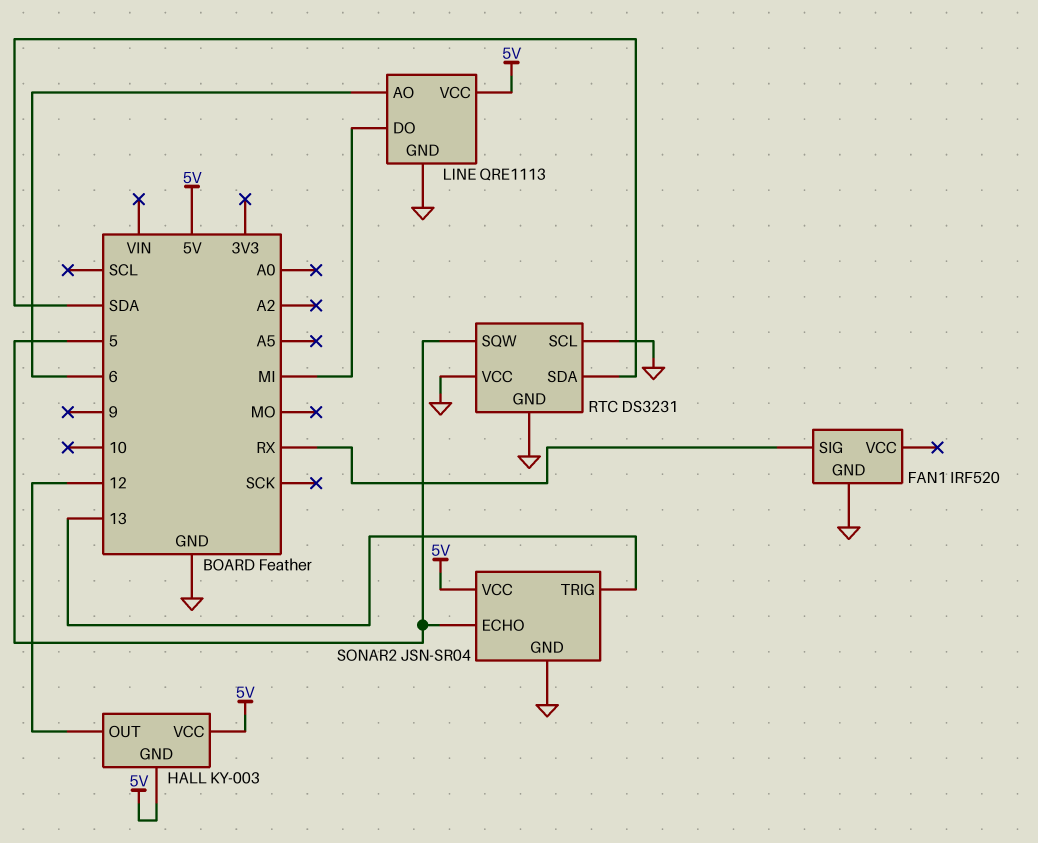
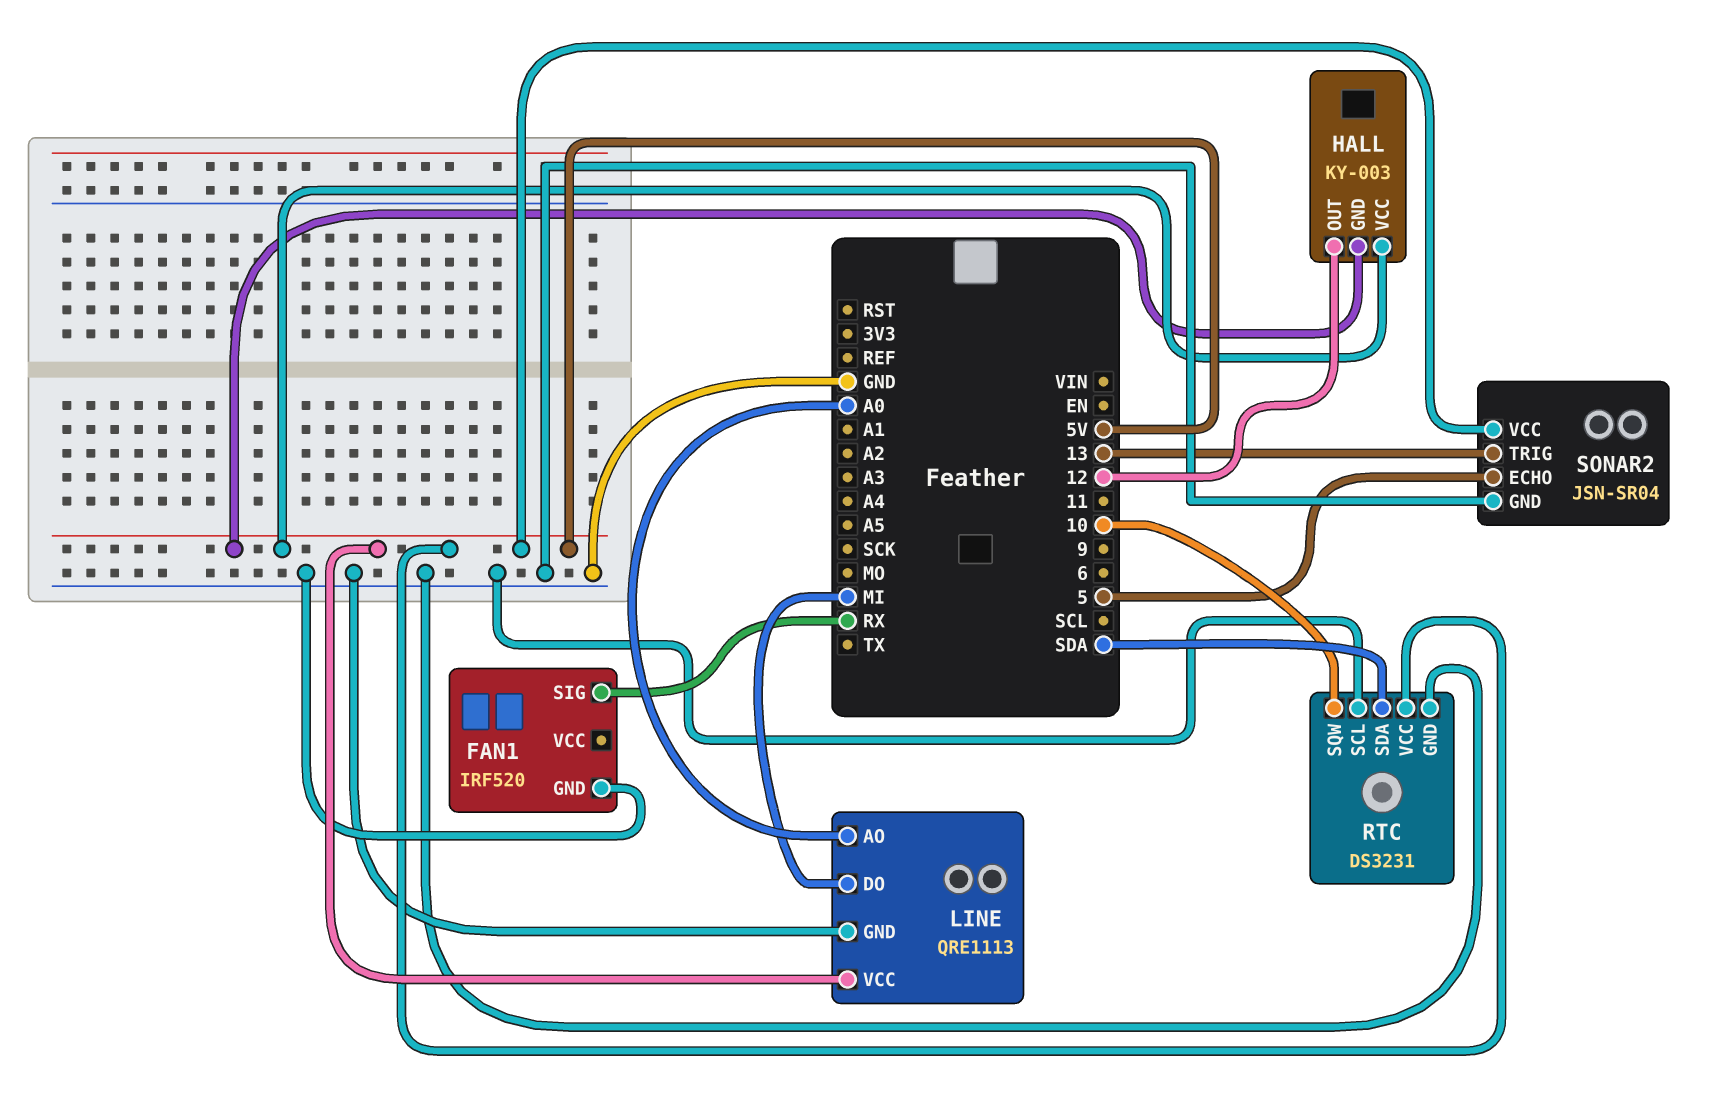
LINE pin AO: 6 -> A0
RTC pin SQW: 5 -> 10
RTC pin VCC: GND -> 5V

